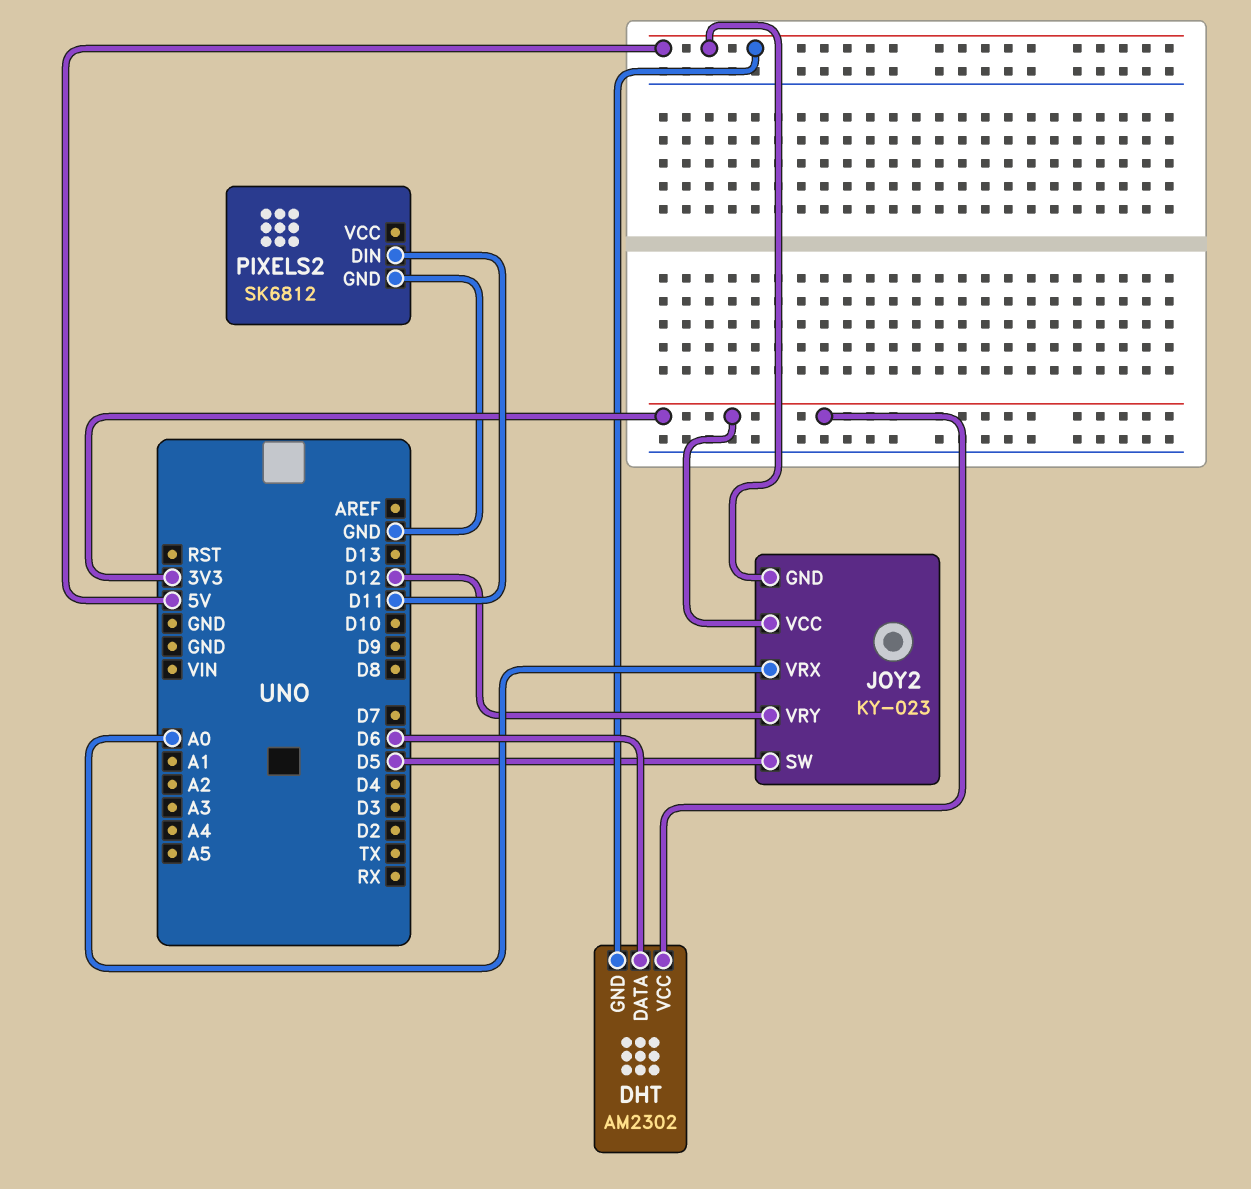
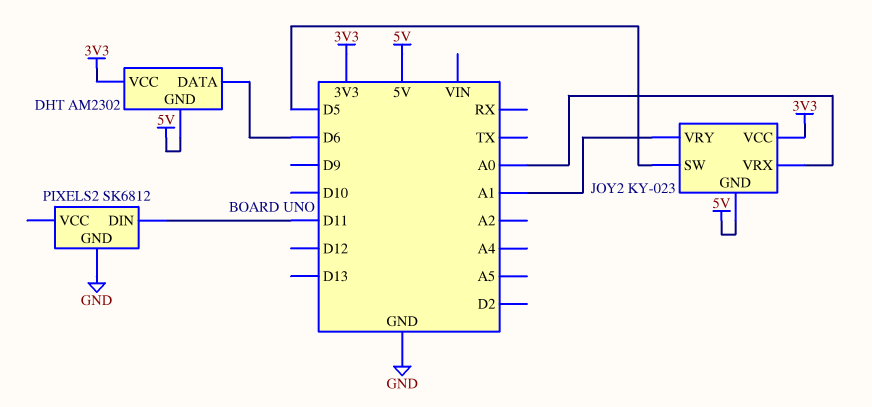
JOY2 pin VRY: D12 -> A1

